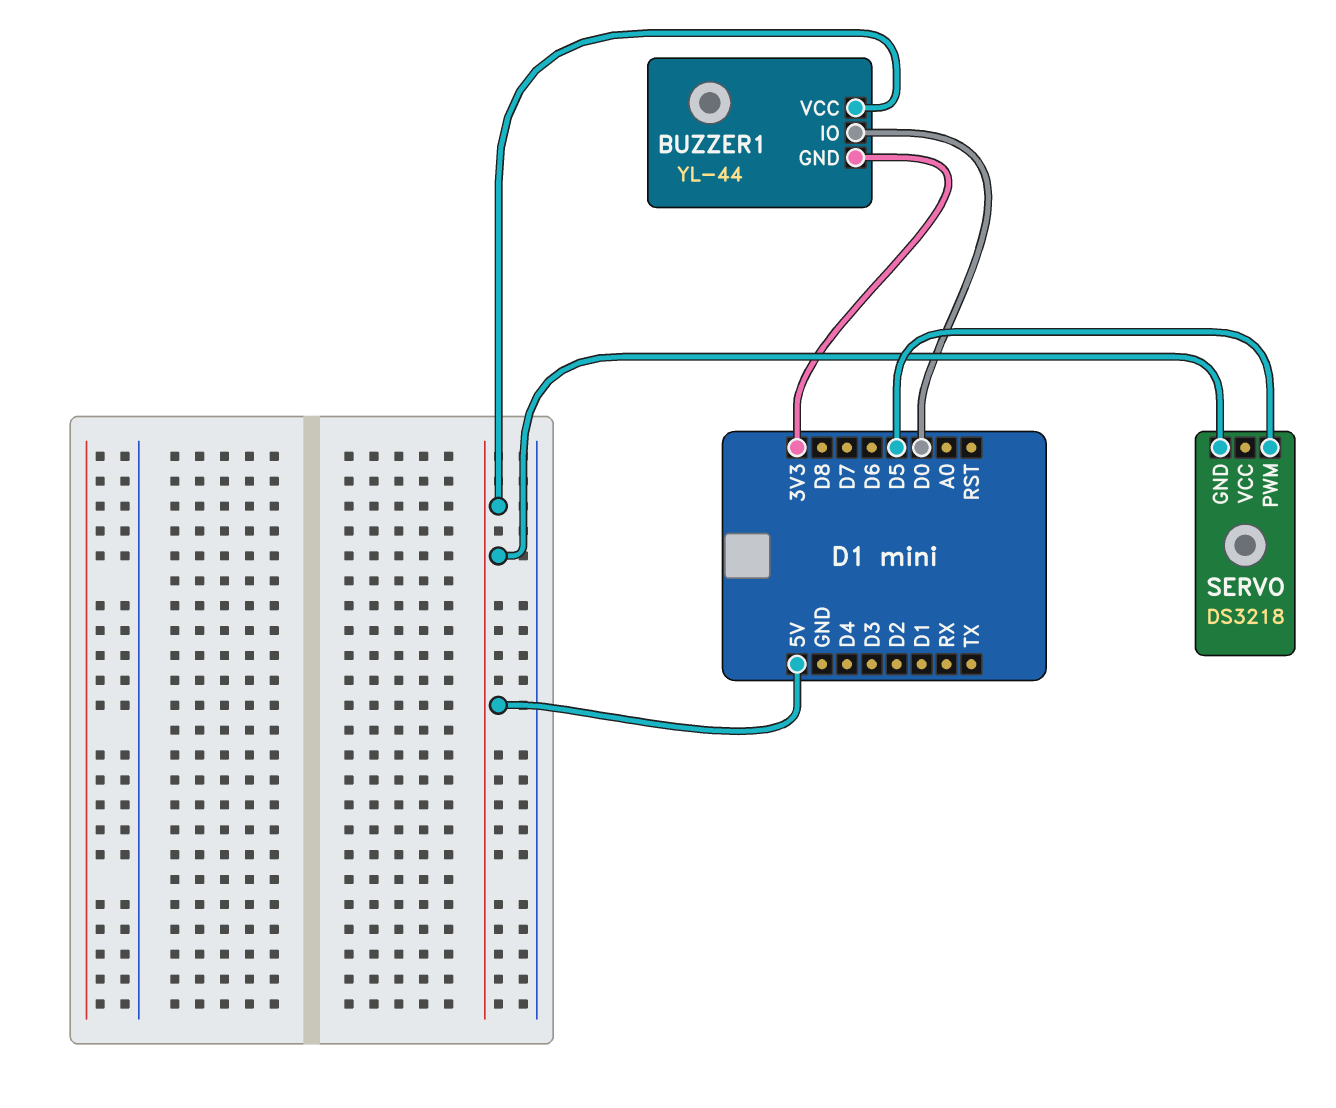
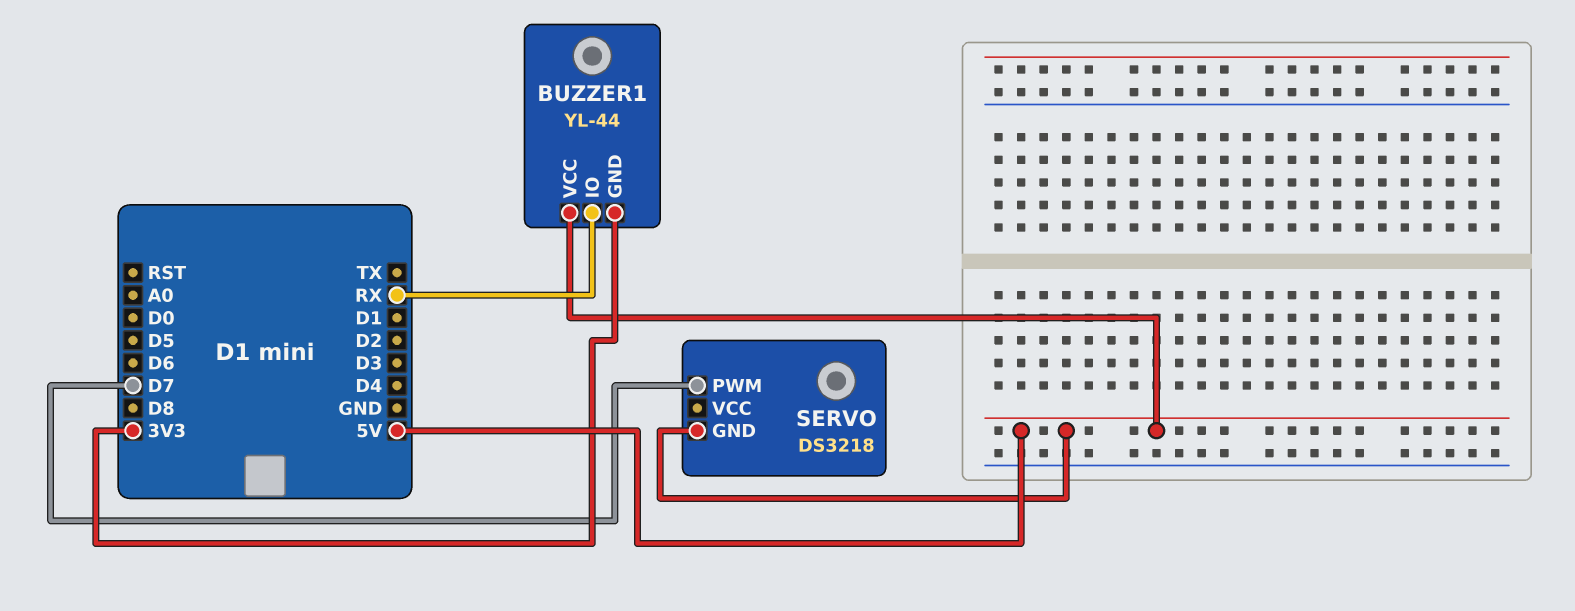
BUZZER1 pin IO: D0 -> RX
SERVO pin PWM: D5 -> D7

